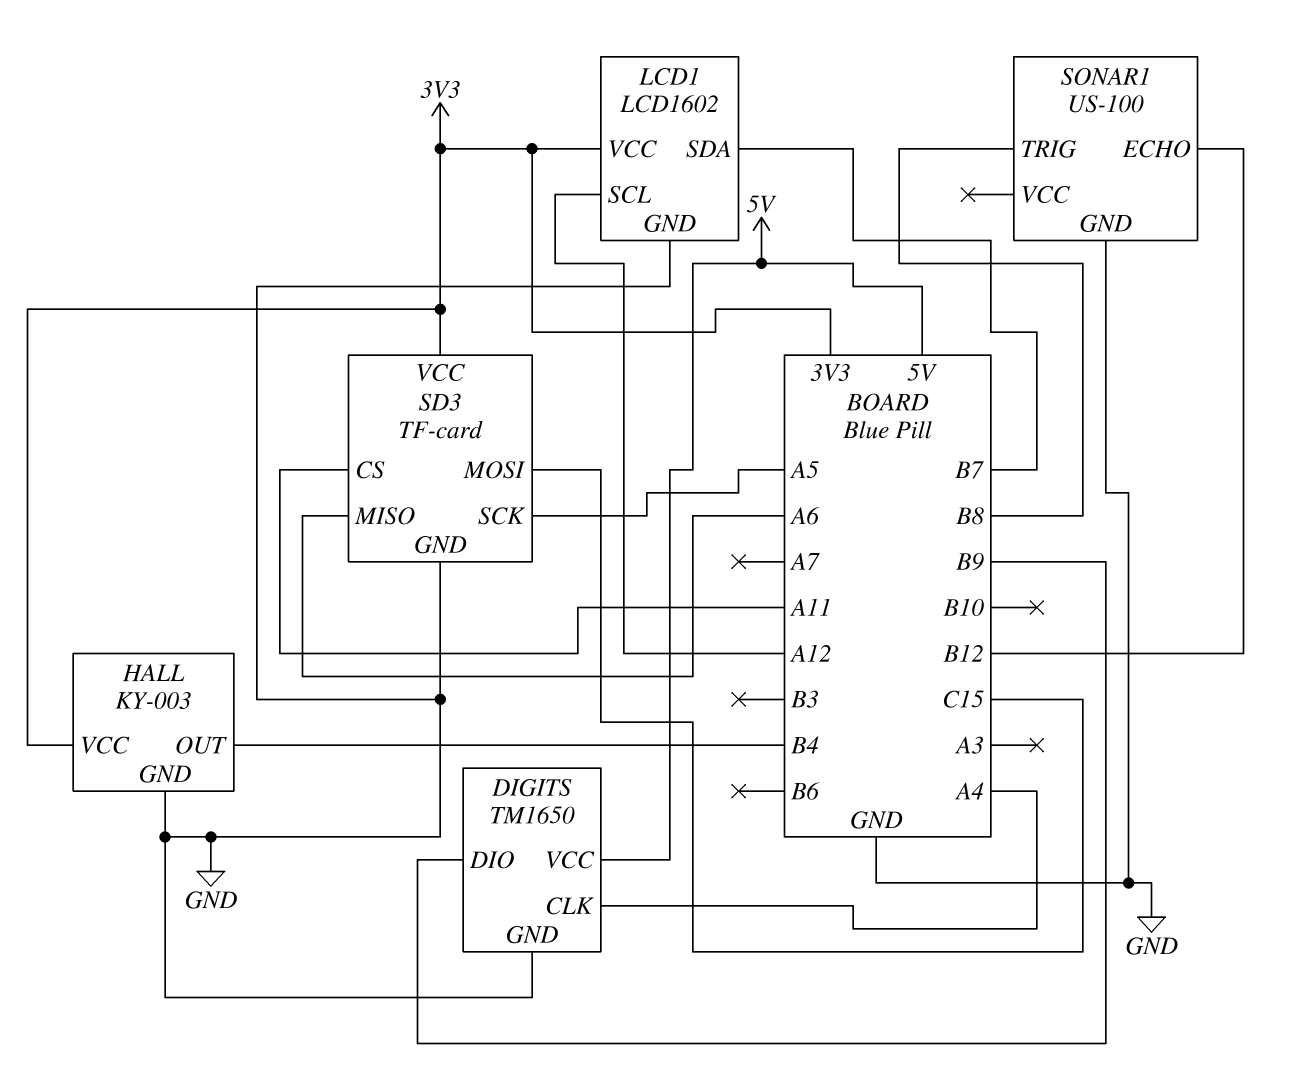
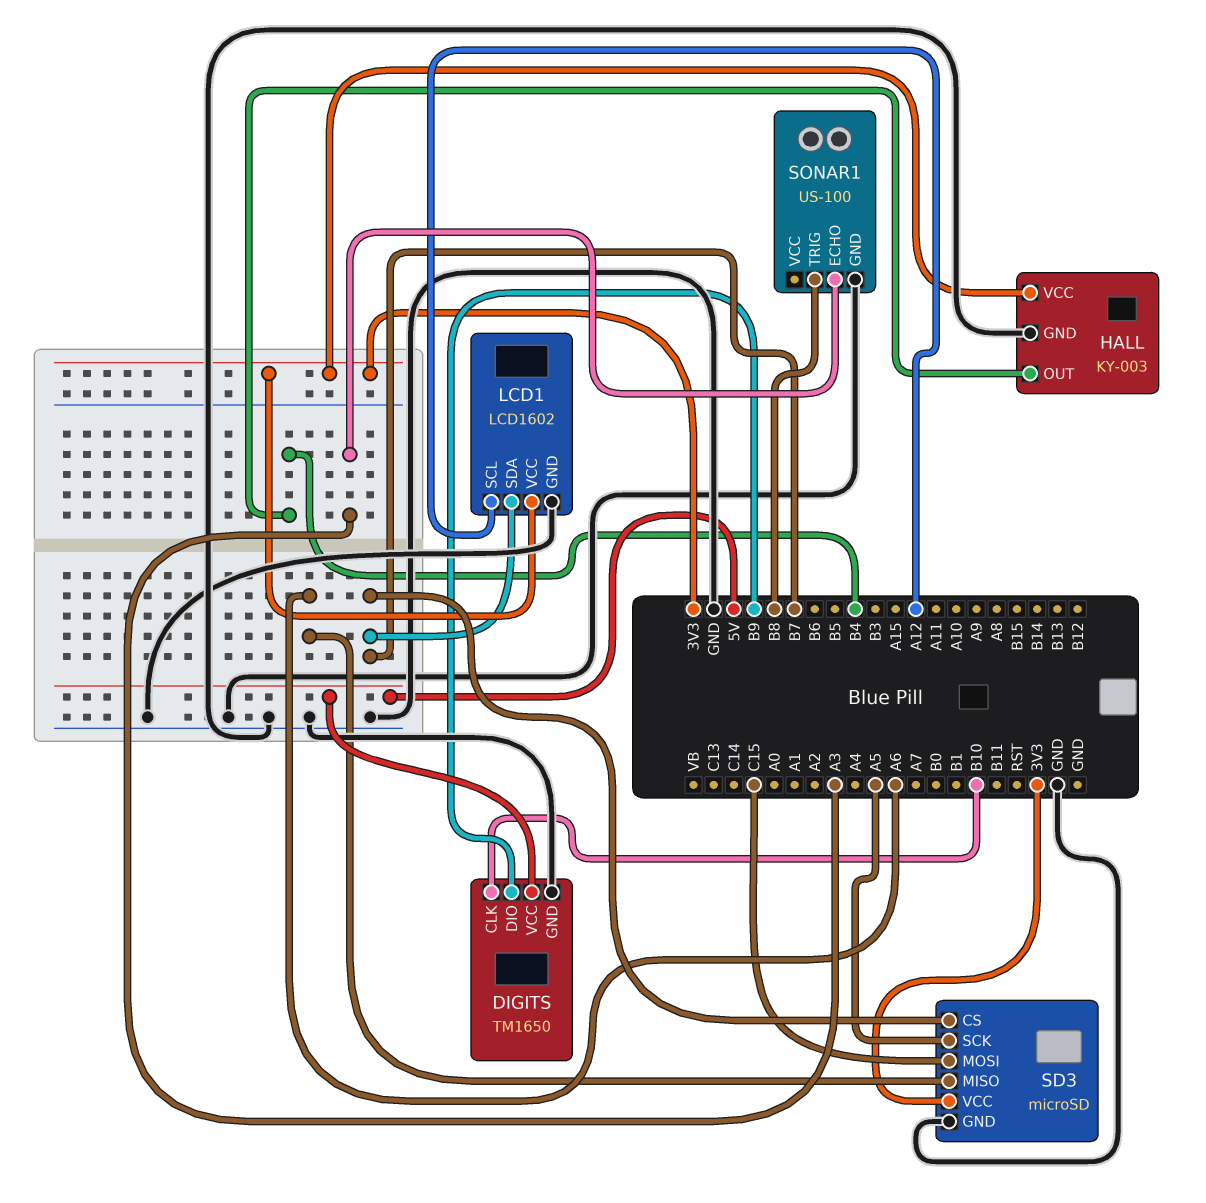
DIGITS pin CLK: A4 -> B10
SD3: TF-card -> microSD
SD3 pin CS: A11 -> B7
SONAR1 pin ECHO: B12 -> A3

